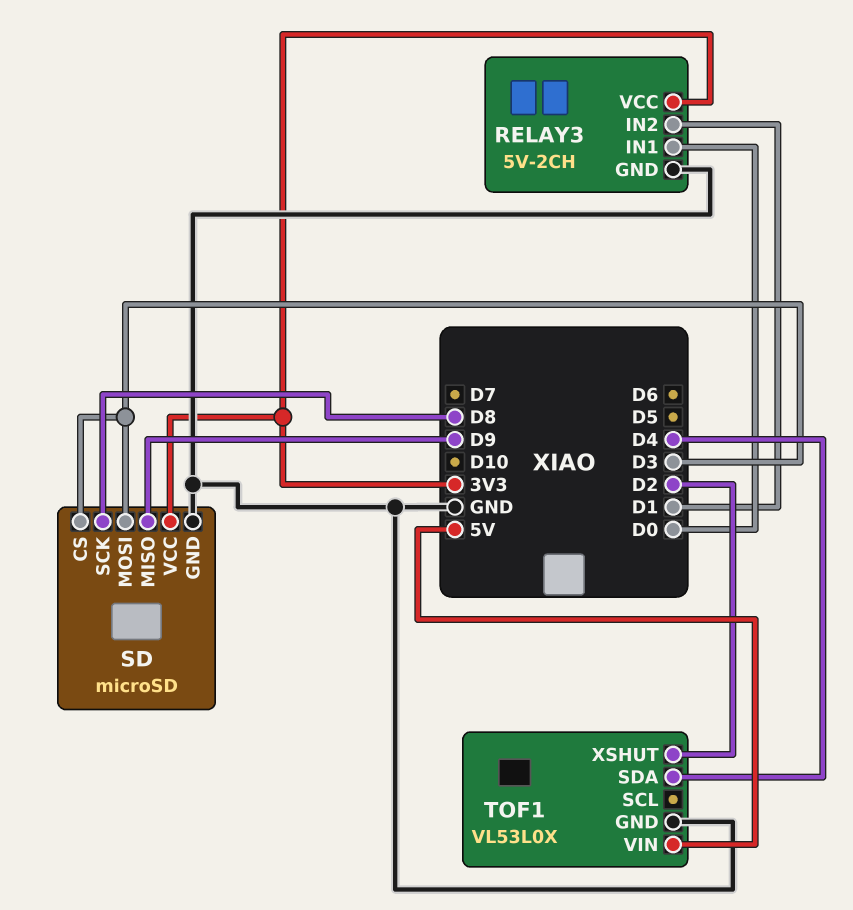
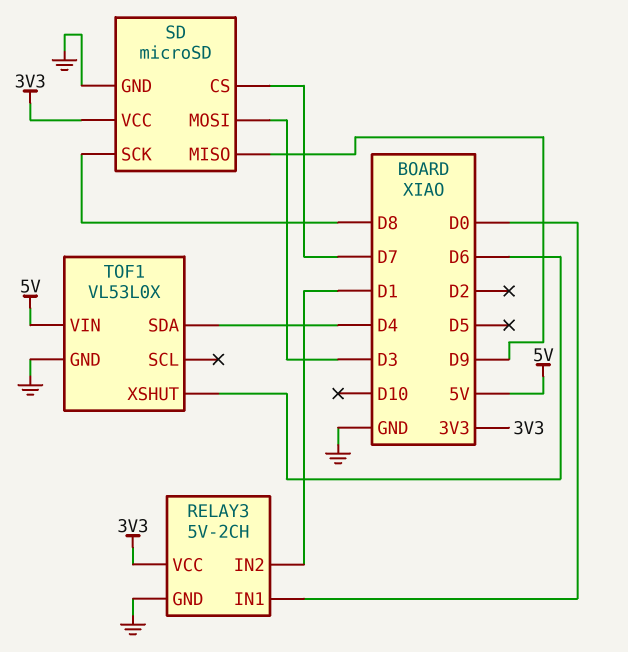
SD pin CS: D3 -> D7
TOF1 pin XSHUT: D2 -> D6

